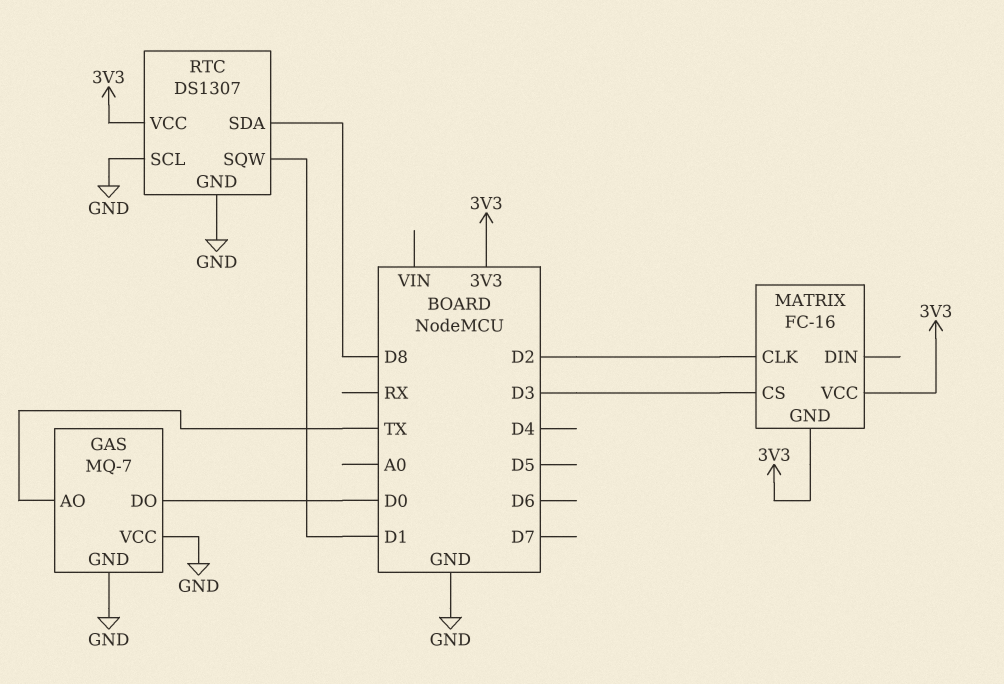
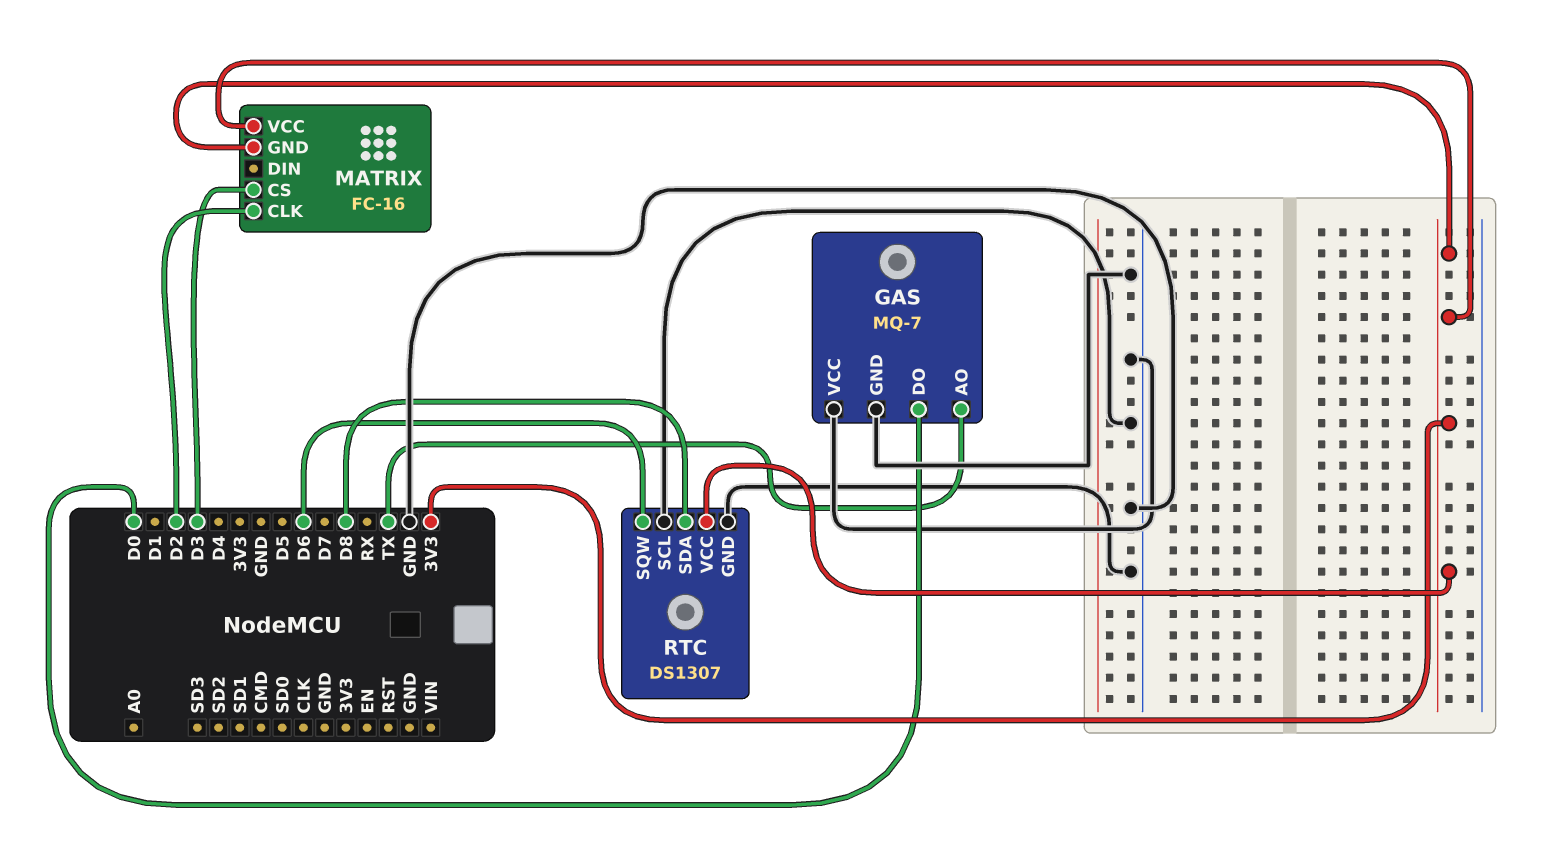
RTC pin SQW: D1 -> D6

